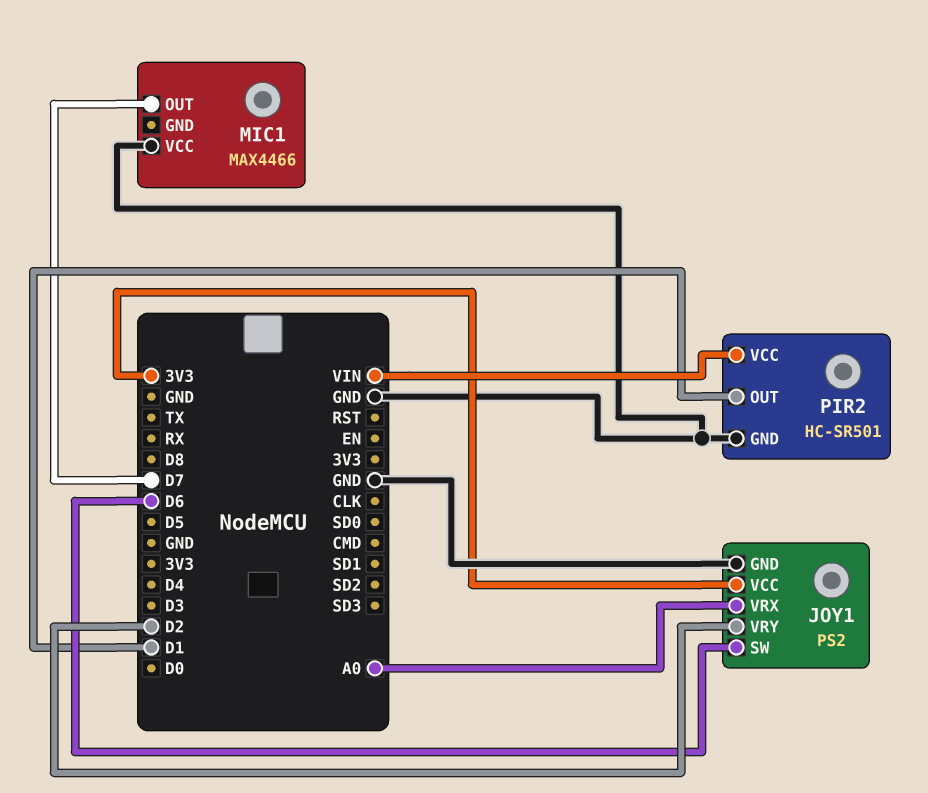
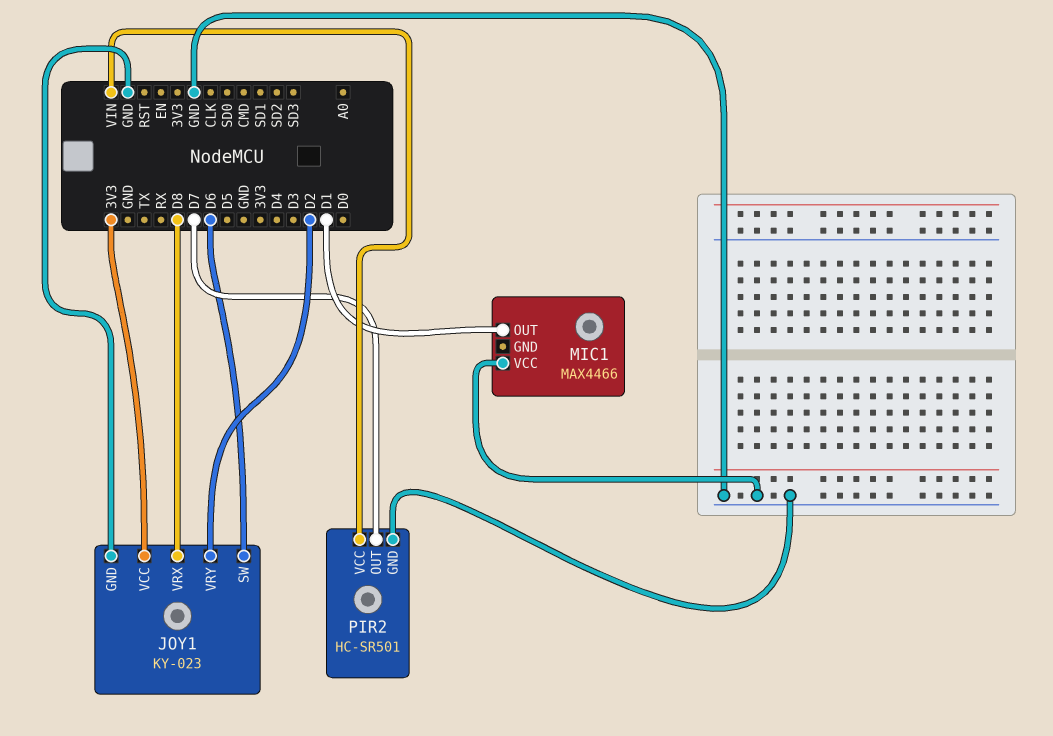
JOY1: PS2 -> KY-023
JOY1 pin VRX: A0 -> D8
MIC1 pin OUT: D7 -> D1
PIR2 pin OUT: D1 -> D7

